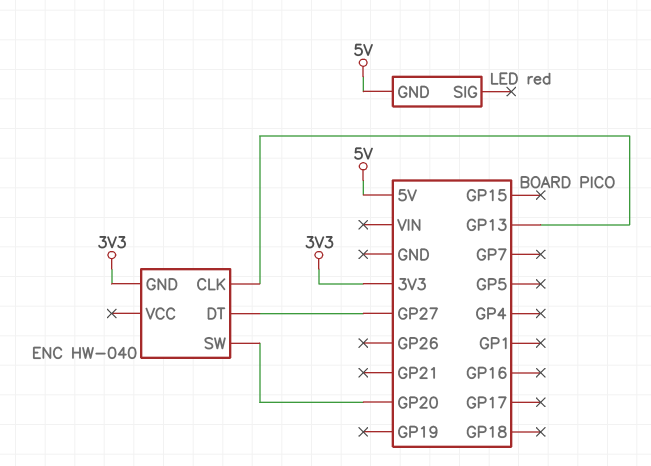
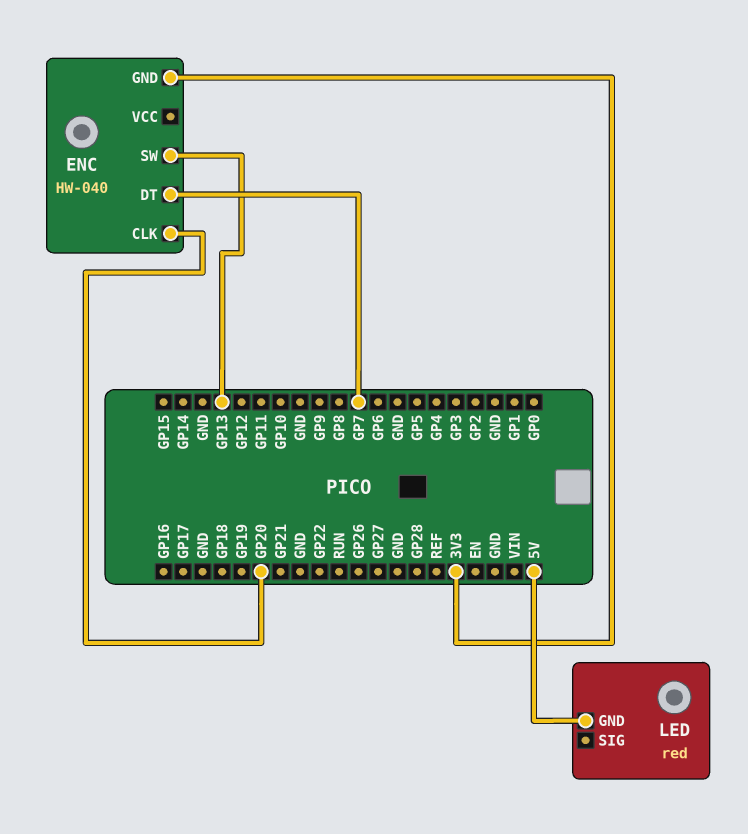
ENC pin CLK: GP13 -> GP20
ENC pin DT: GP27 -> GP7
ENC pin SW: GP20 -> GP13

